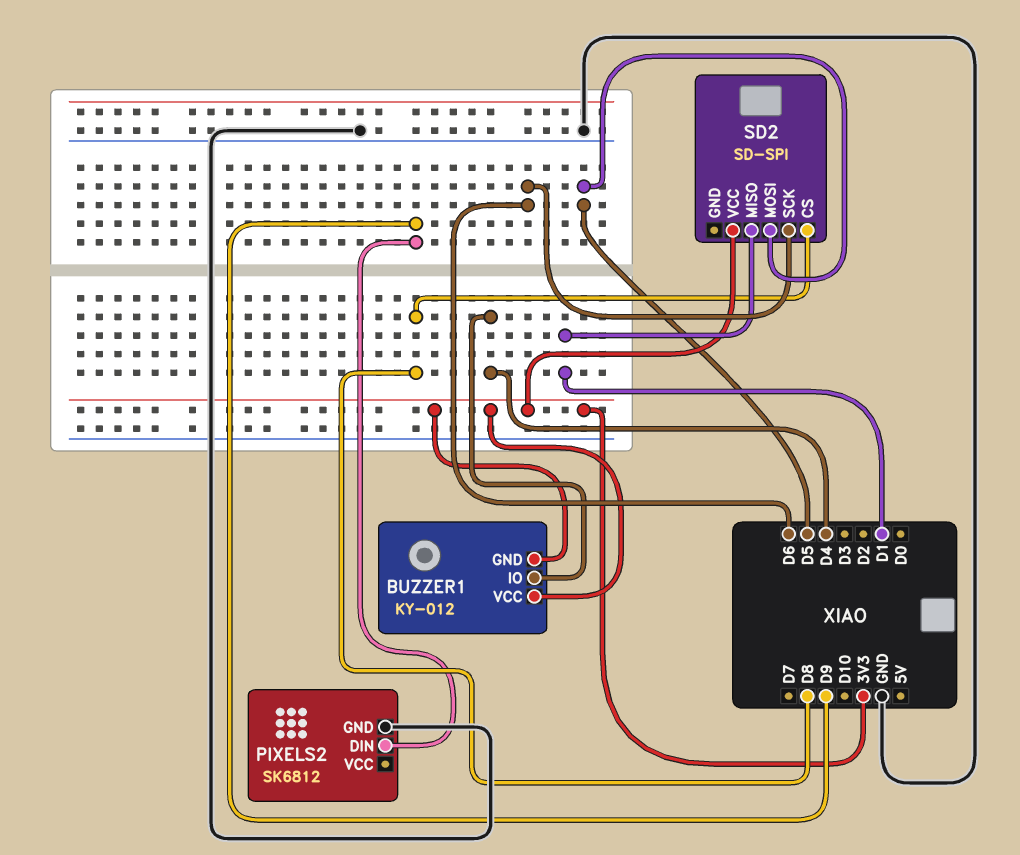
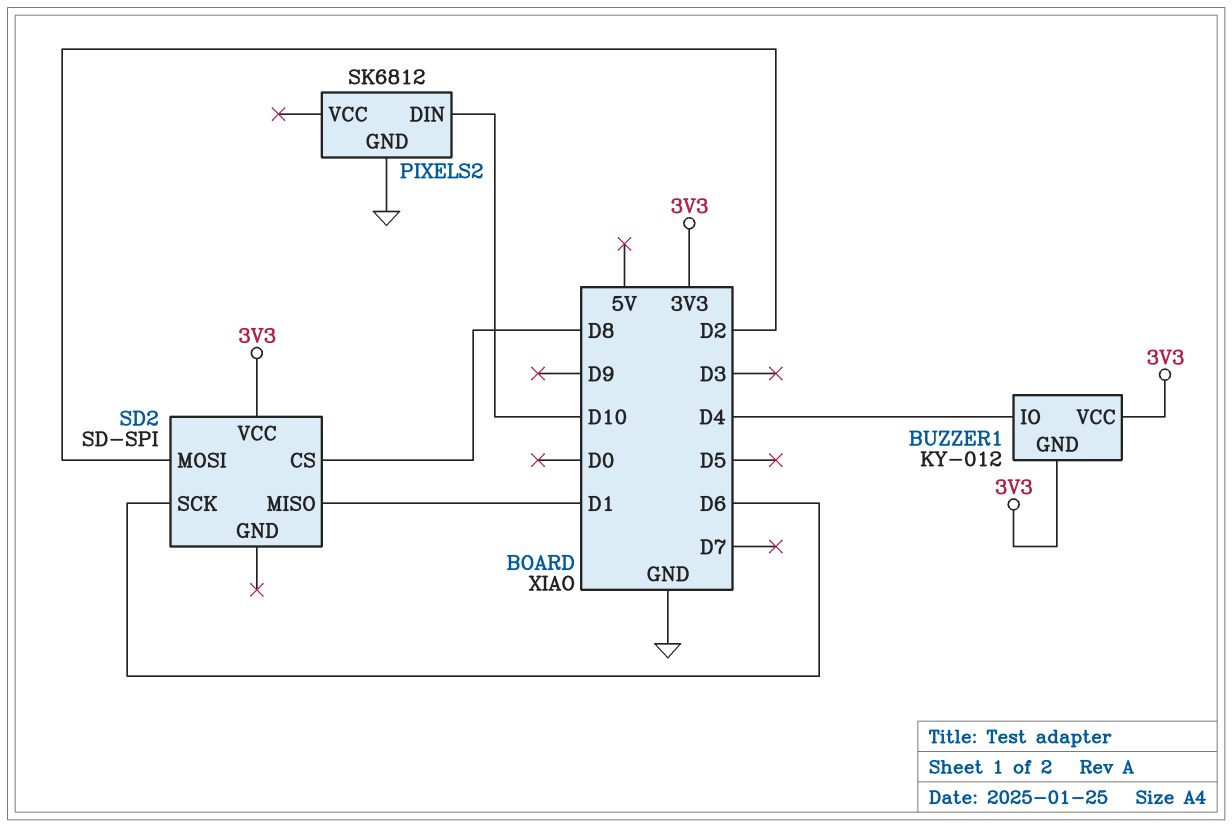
PIXELS2 pin DIN: D9 -> D10
SD2 pin MOSI: D5 -> D2

